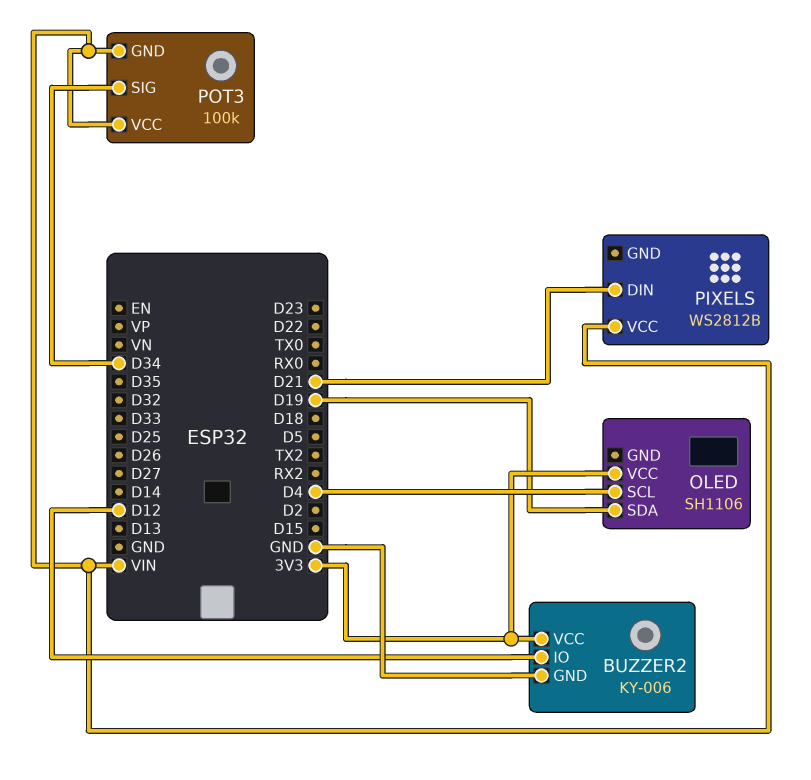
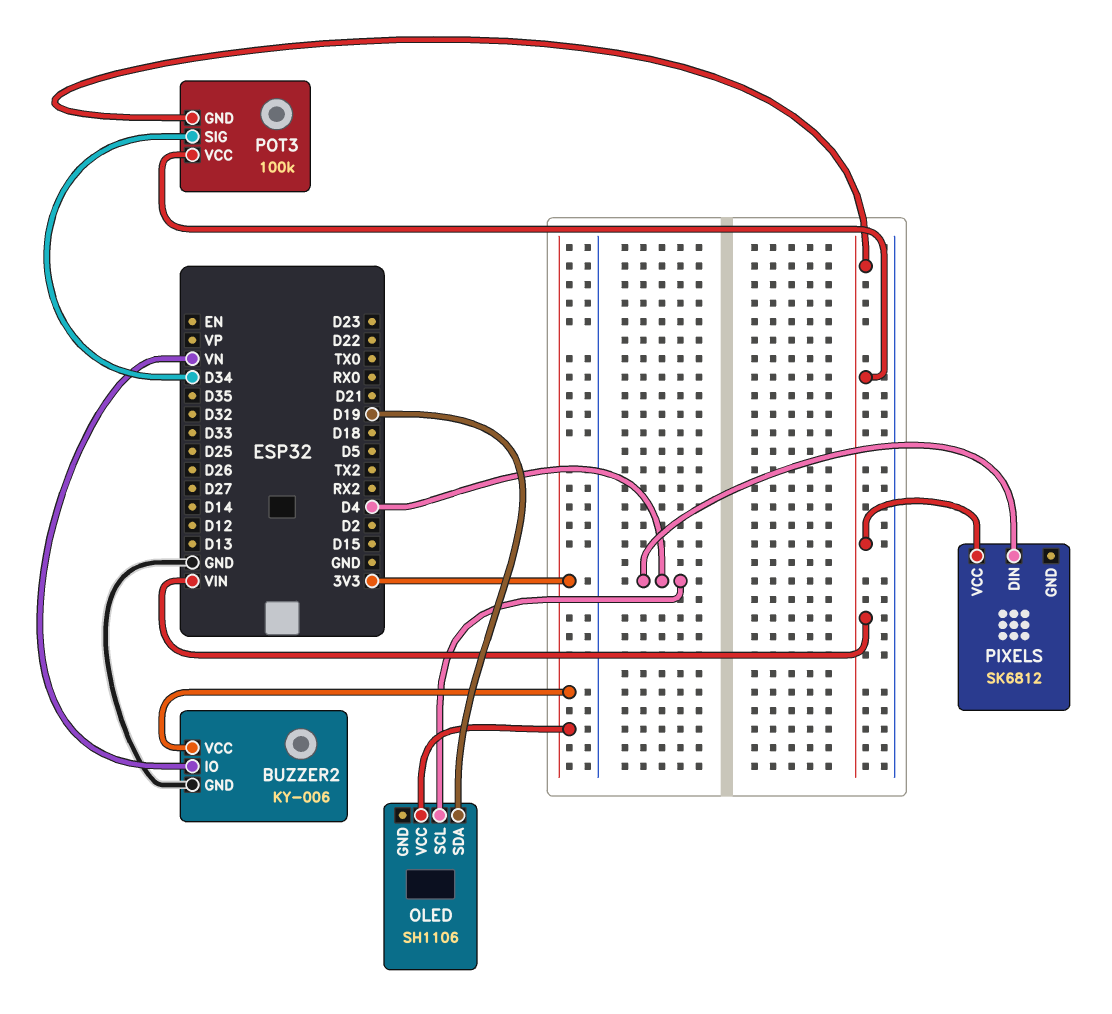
BUZZER2 pin IO: D12 -> VN
PIXELS: WS2812B -> SK6812
PIXELS pin DIN: D21 -> D4

